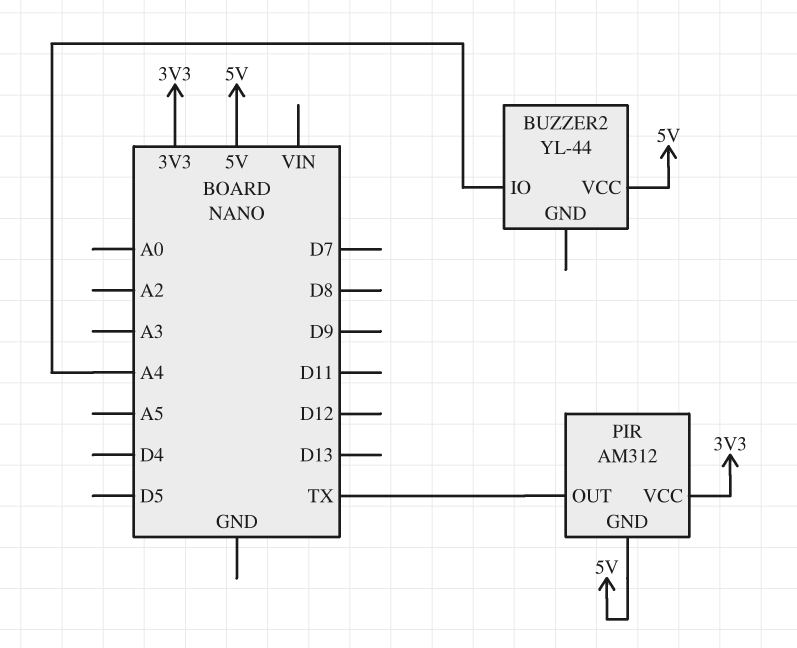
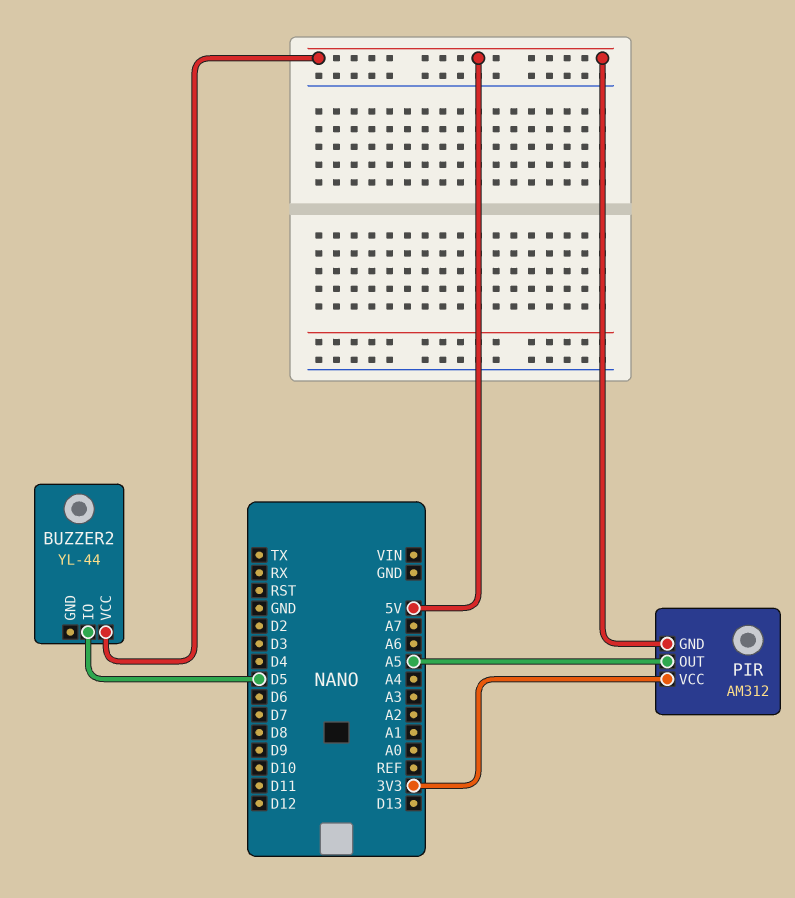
BUZZER2 pin IO: A4 -> D5
PIR pin OUT: TX -> A5

